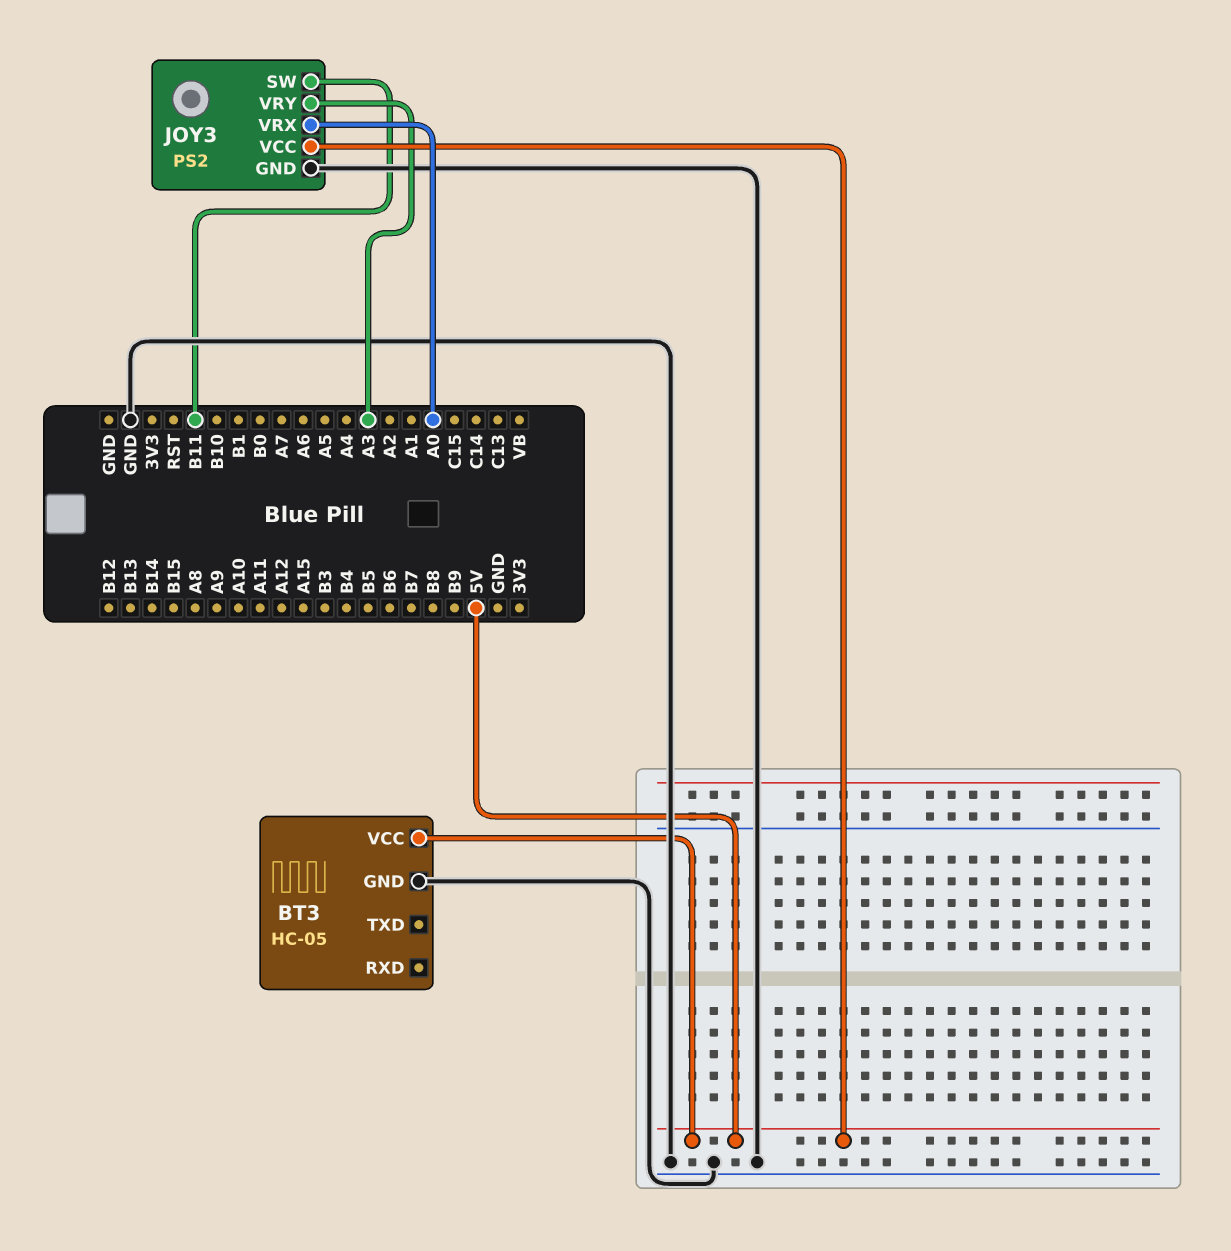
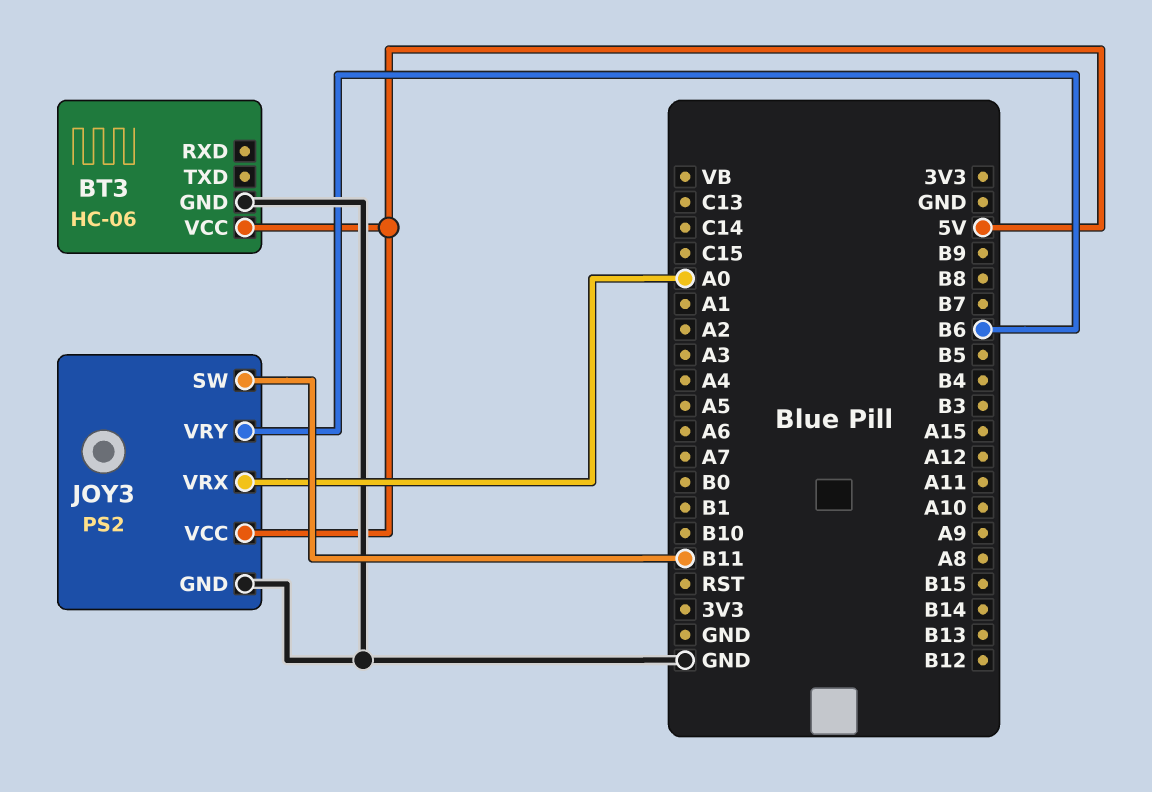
BT3: HC-05 -> HC-06
JOY3 pin VRY: A3 -> B6

